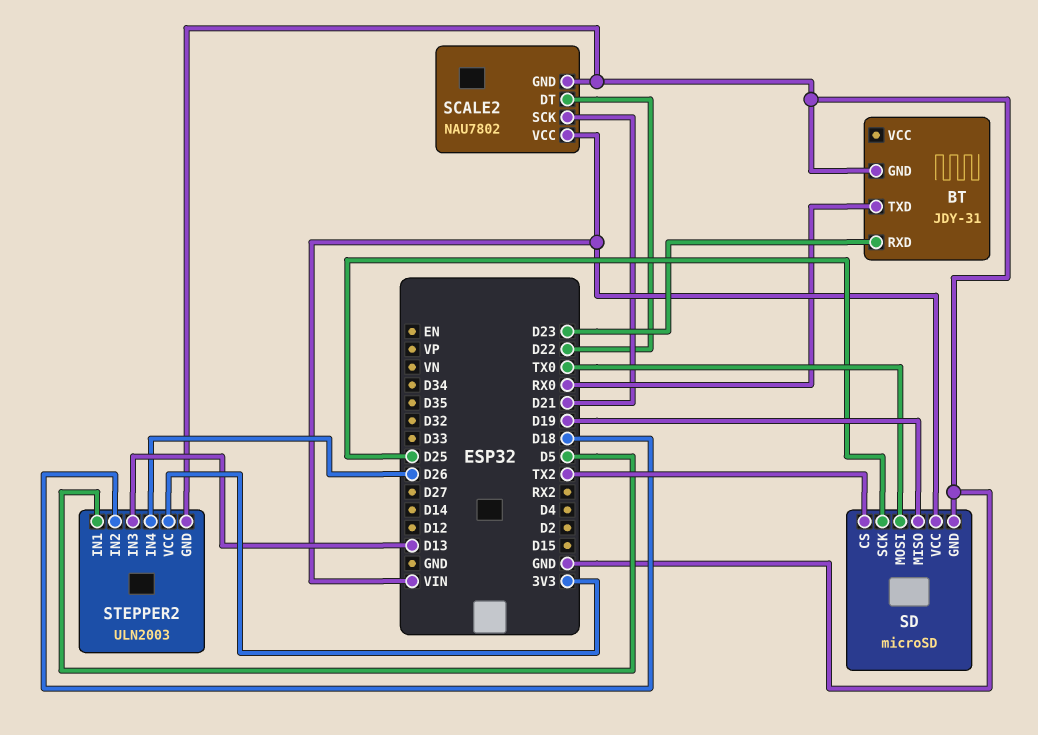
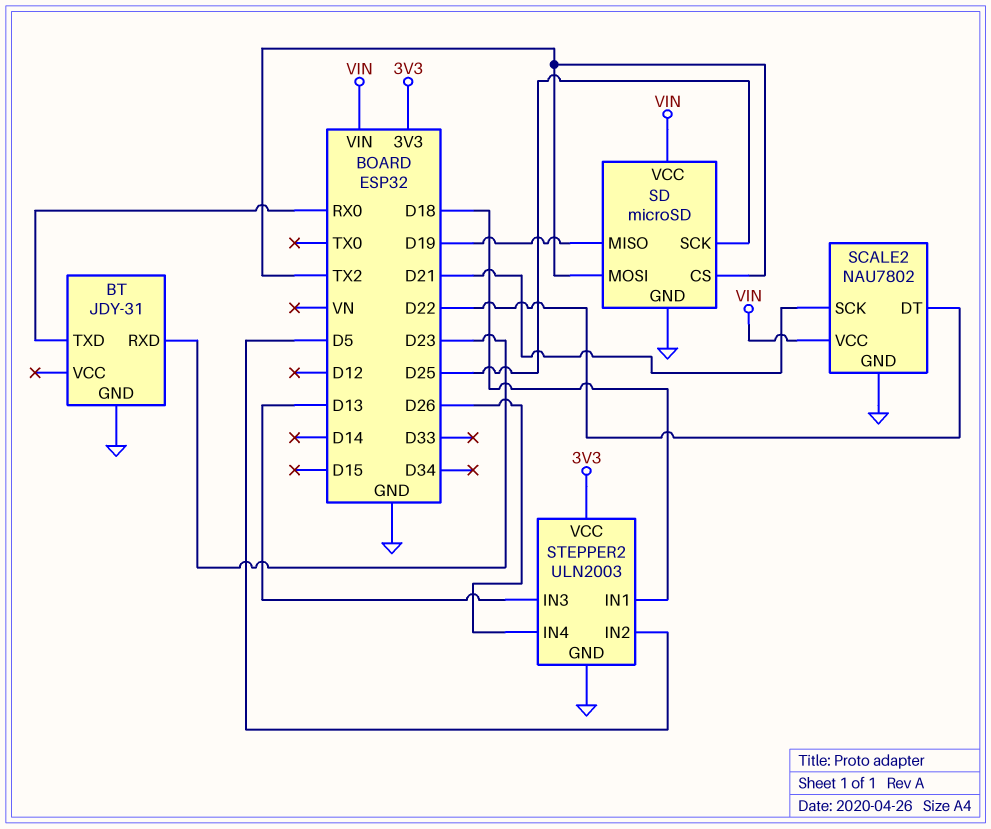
SD pin MOSI: TX0 -> TX2
STEPPER2 pin IN1: D5 -> D18
STEPPER2 pin IN2: D18 -> D5

